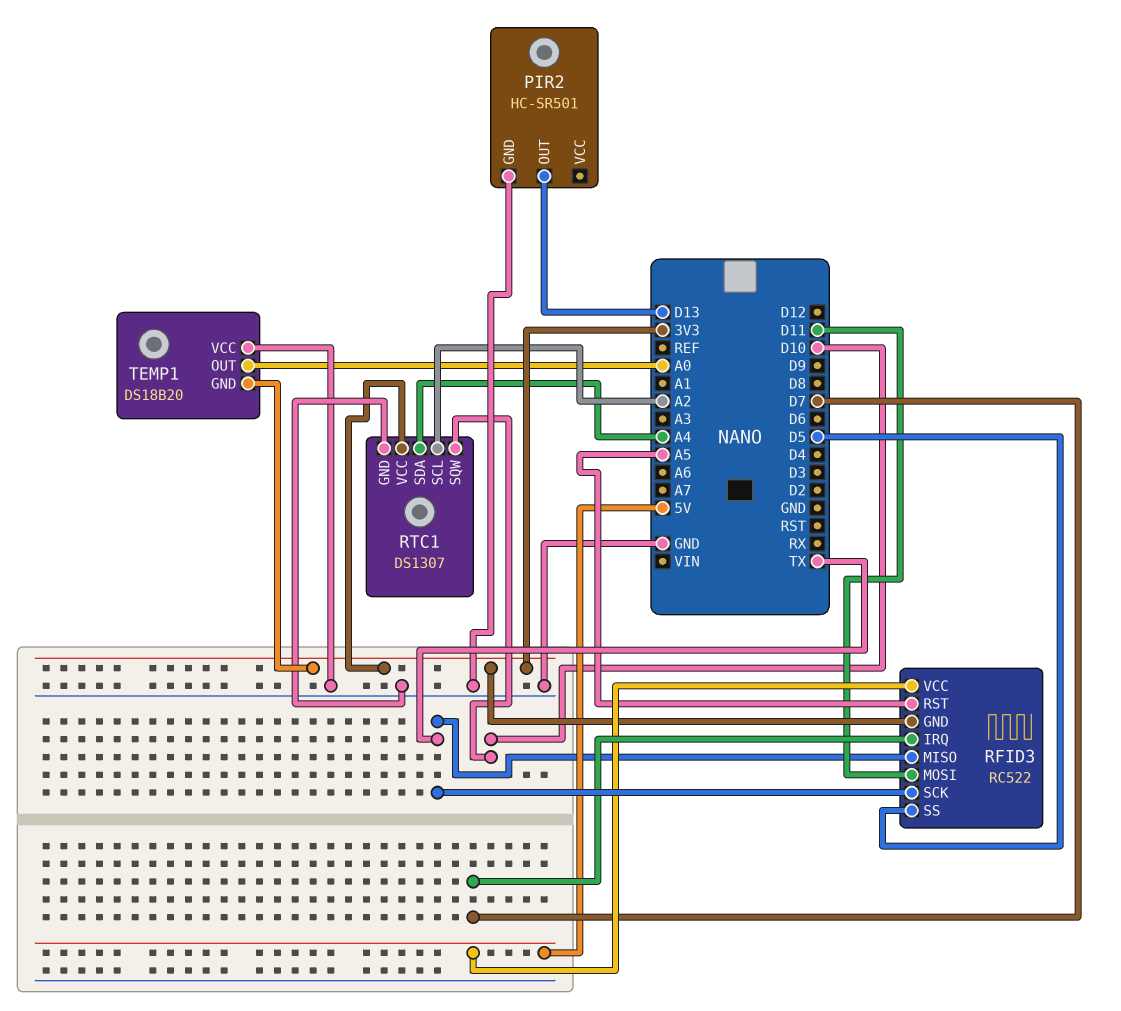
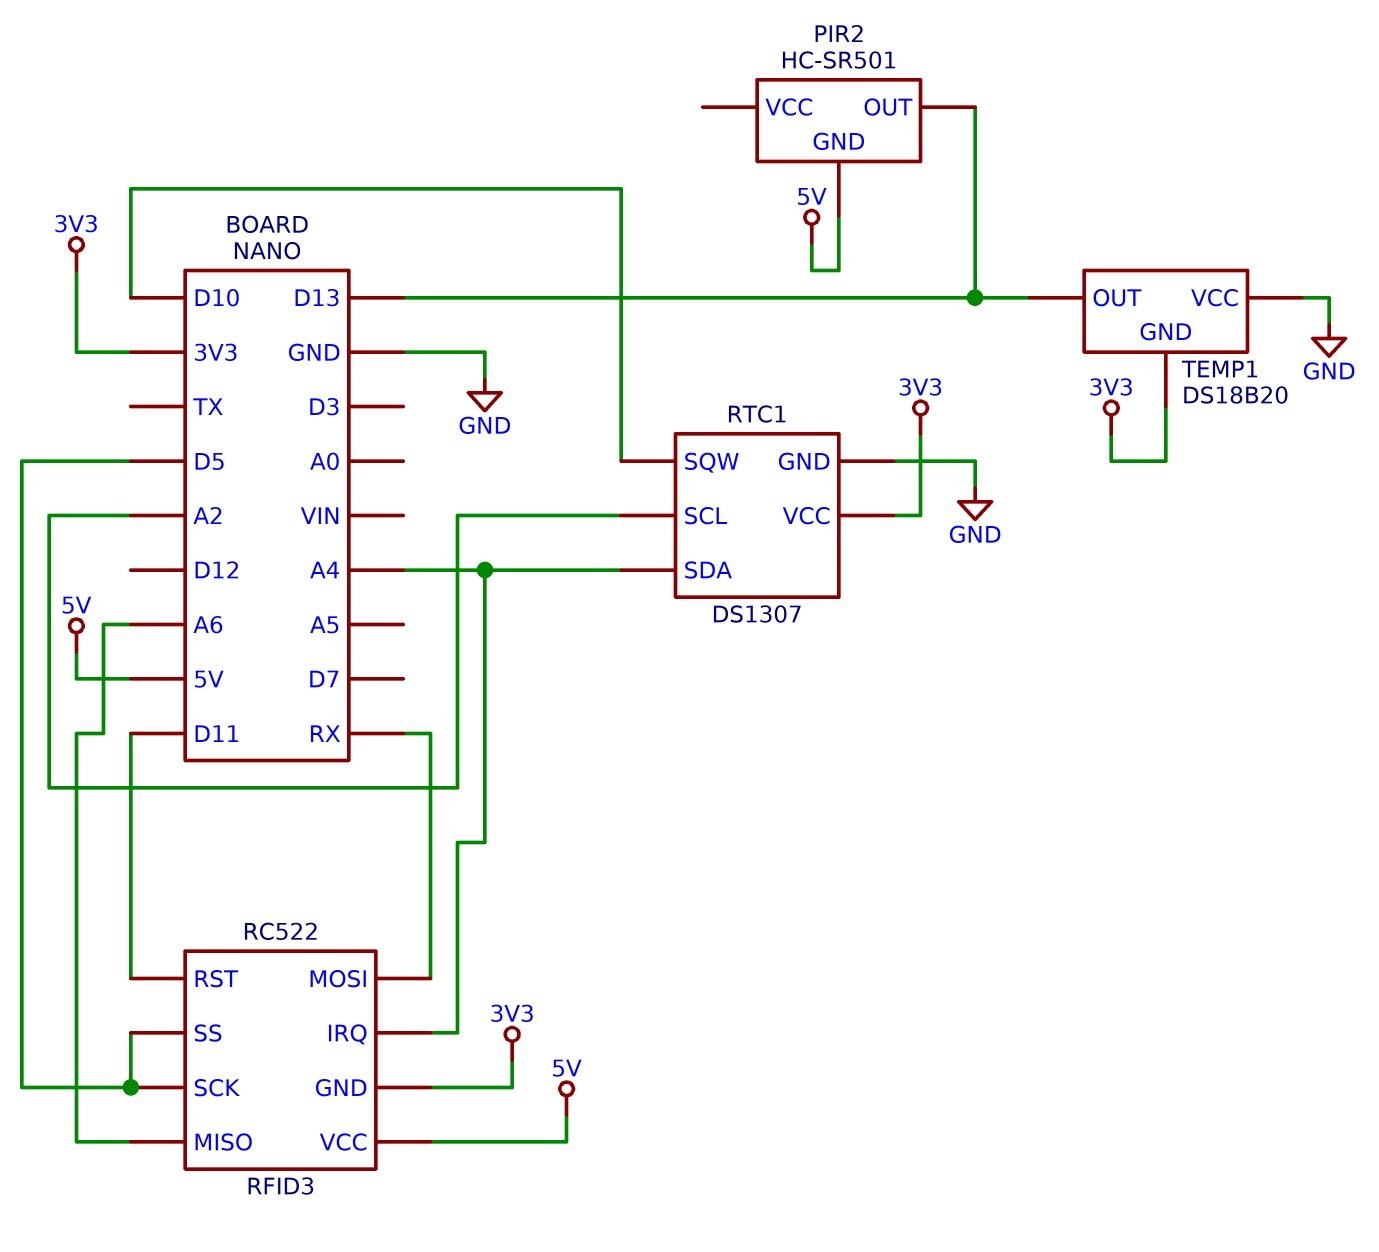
PIR2 pin GND: GND -> 5V
RFID3 pin IRQ: D7 -> A4
RFID3 pin MISO: TX -> A6
RFID3 pin MOSI: D11 -> RX
RFID3 pin RST: A5 -> D11
RFID3 pin SCK: TX -> D5
TEMP1 pin OUT: A0 -> D13

